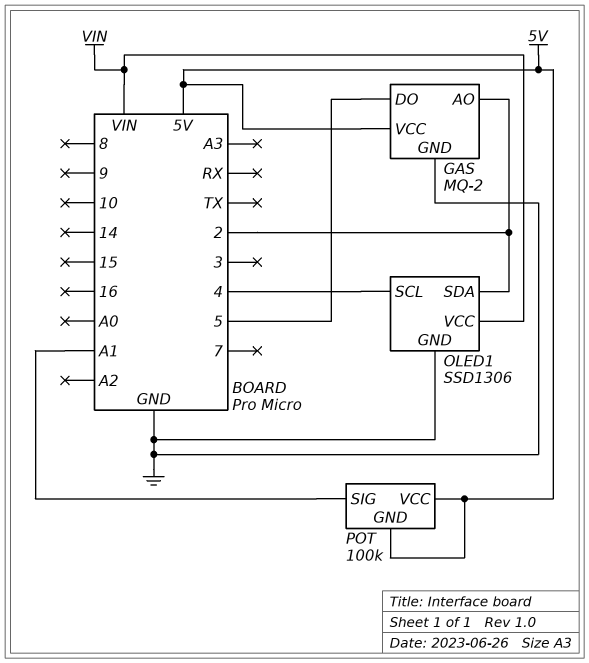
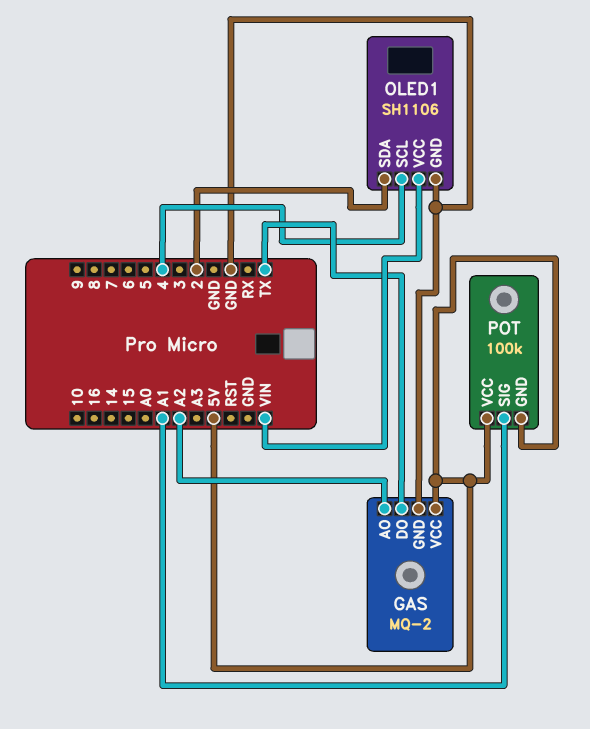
GAS pin AO: 2 -> A2
GAS pin DO: 5 -> TX
OLED1: SSD1306 -> SH1106

